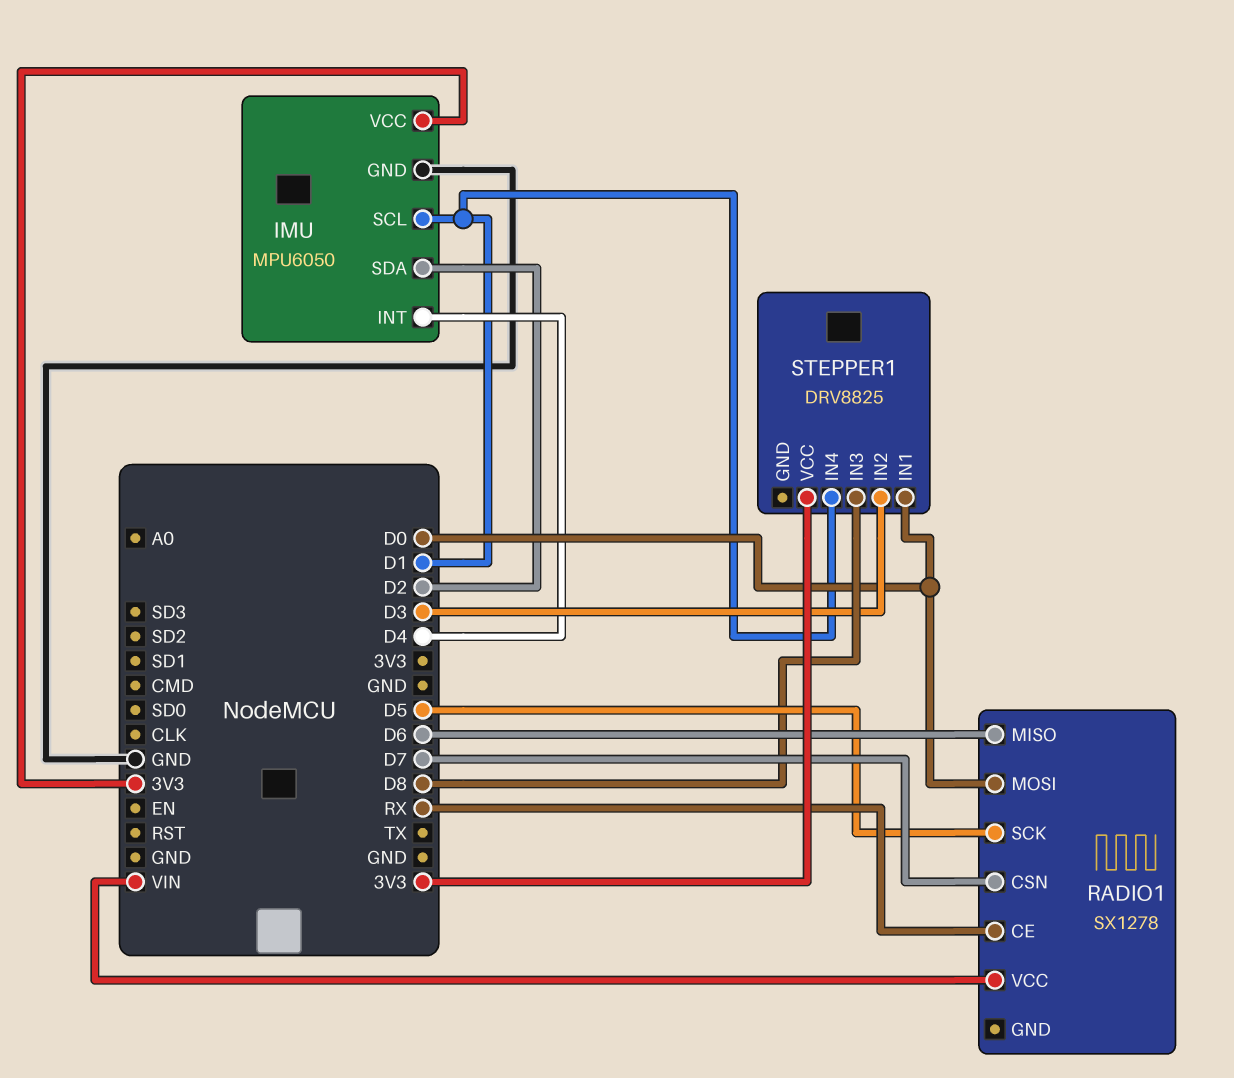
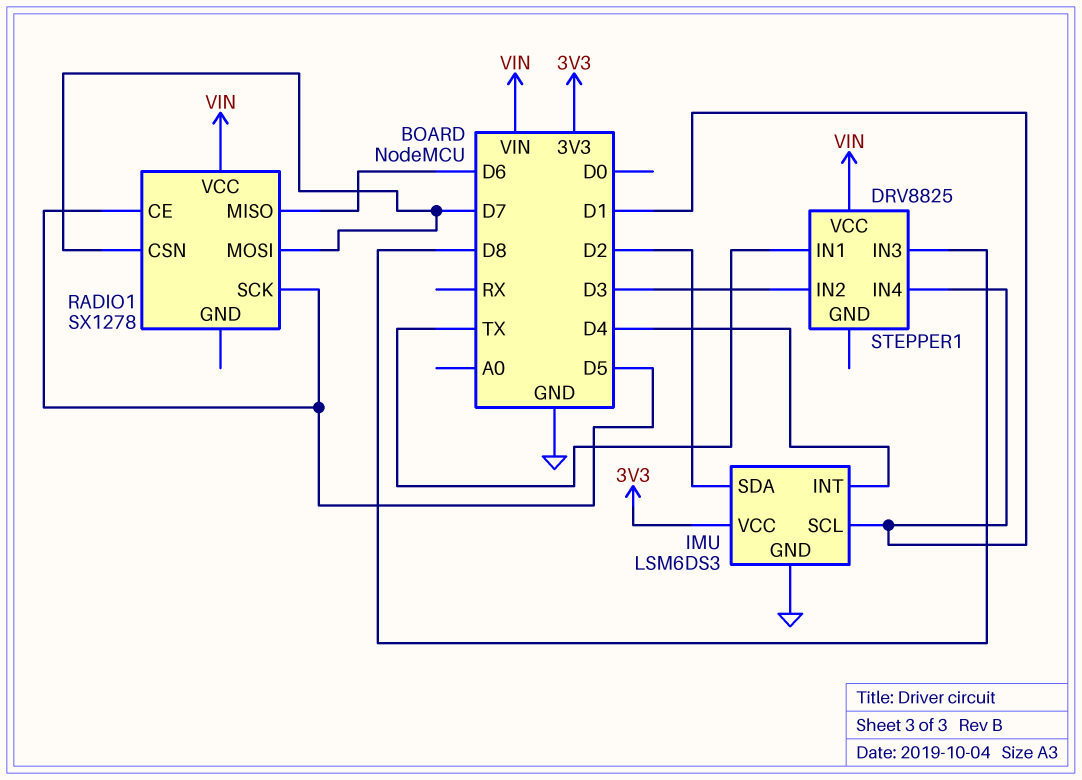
IMU: MPU6050 -> LSM6DS3
RADIO1 pin CE: RX -> D5
RADIO1 pin MOSI: D0 -> D7
STEPPER1 pin IN1: D0 -> TX
STEPPER1 pin VCC: 3V3 -> VIN

